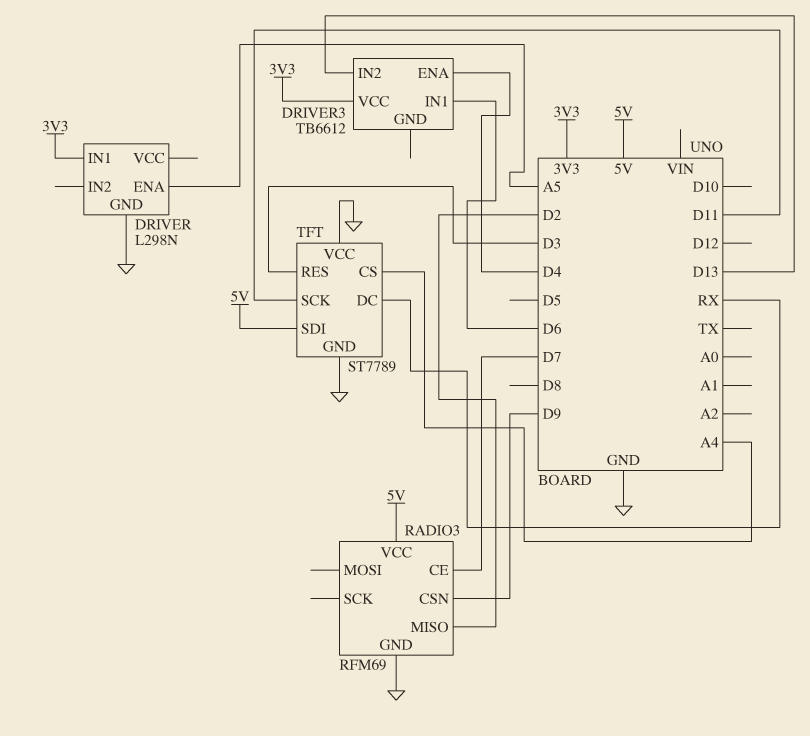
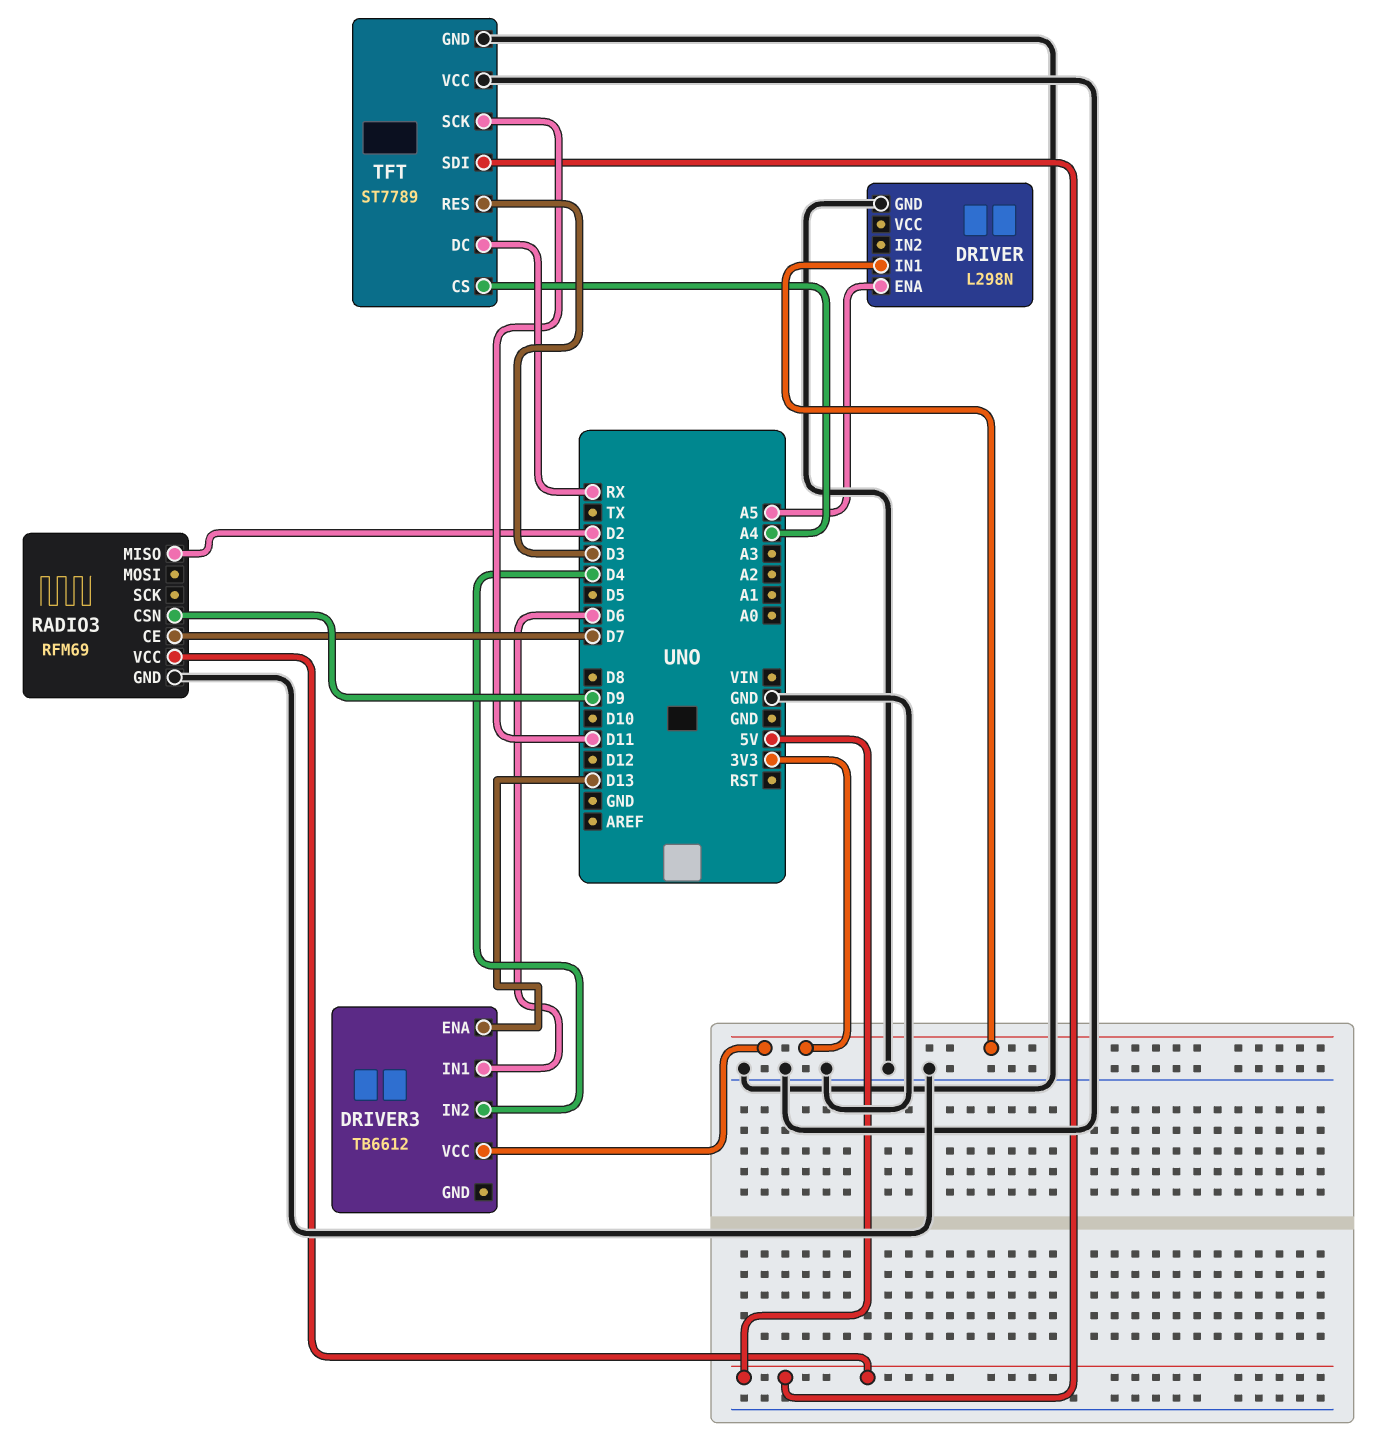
DRIVER3 pin ENA: D4 -> D13
DRIVER3 pin IN2: D13 -> D4

